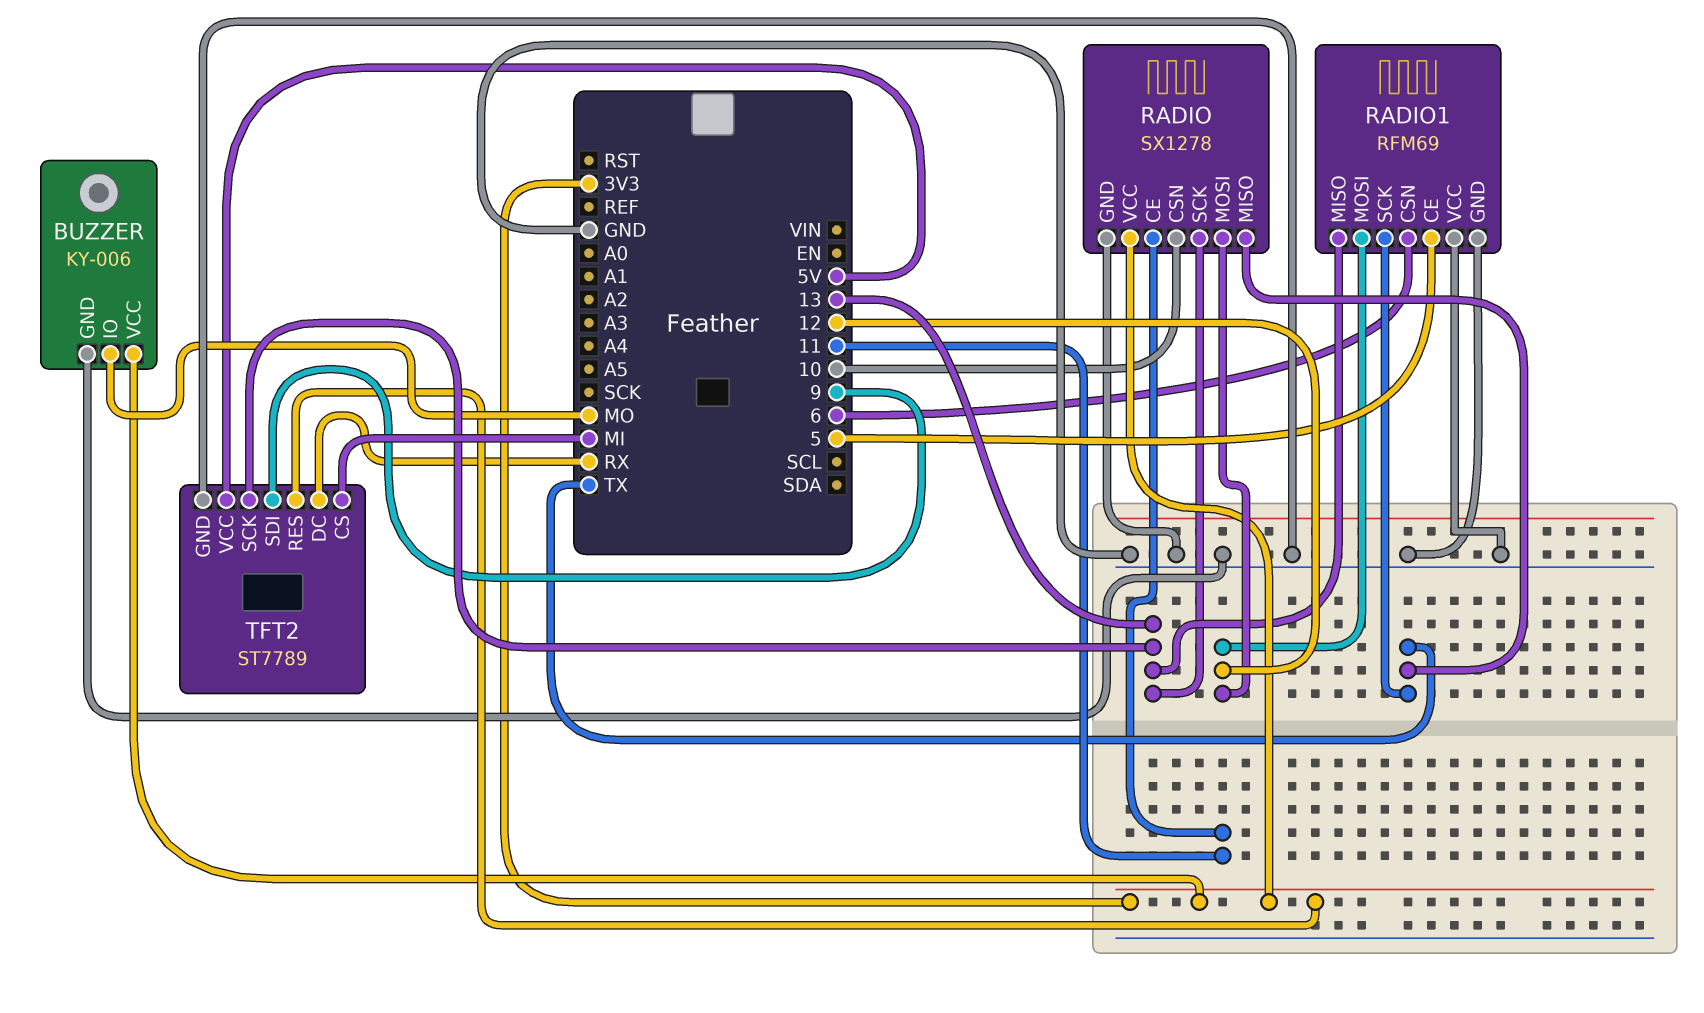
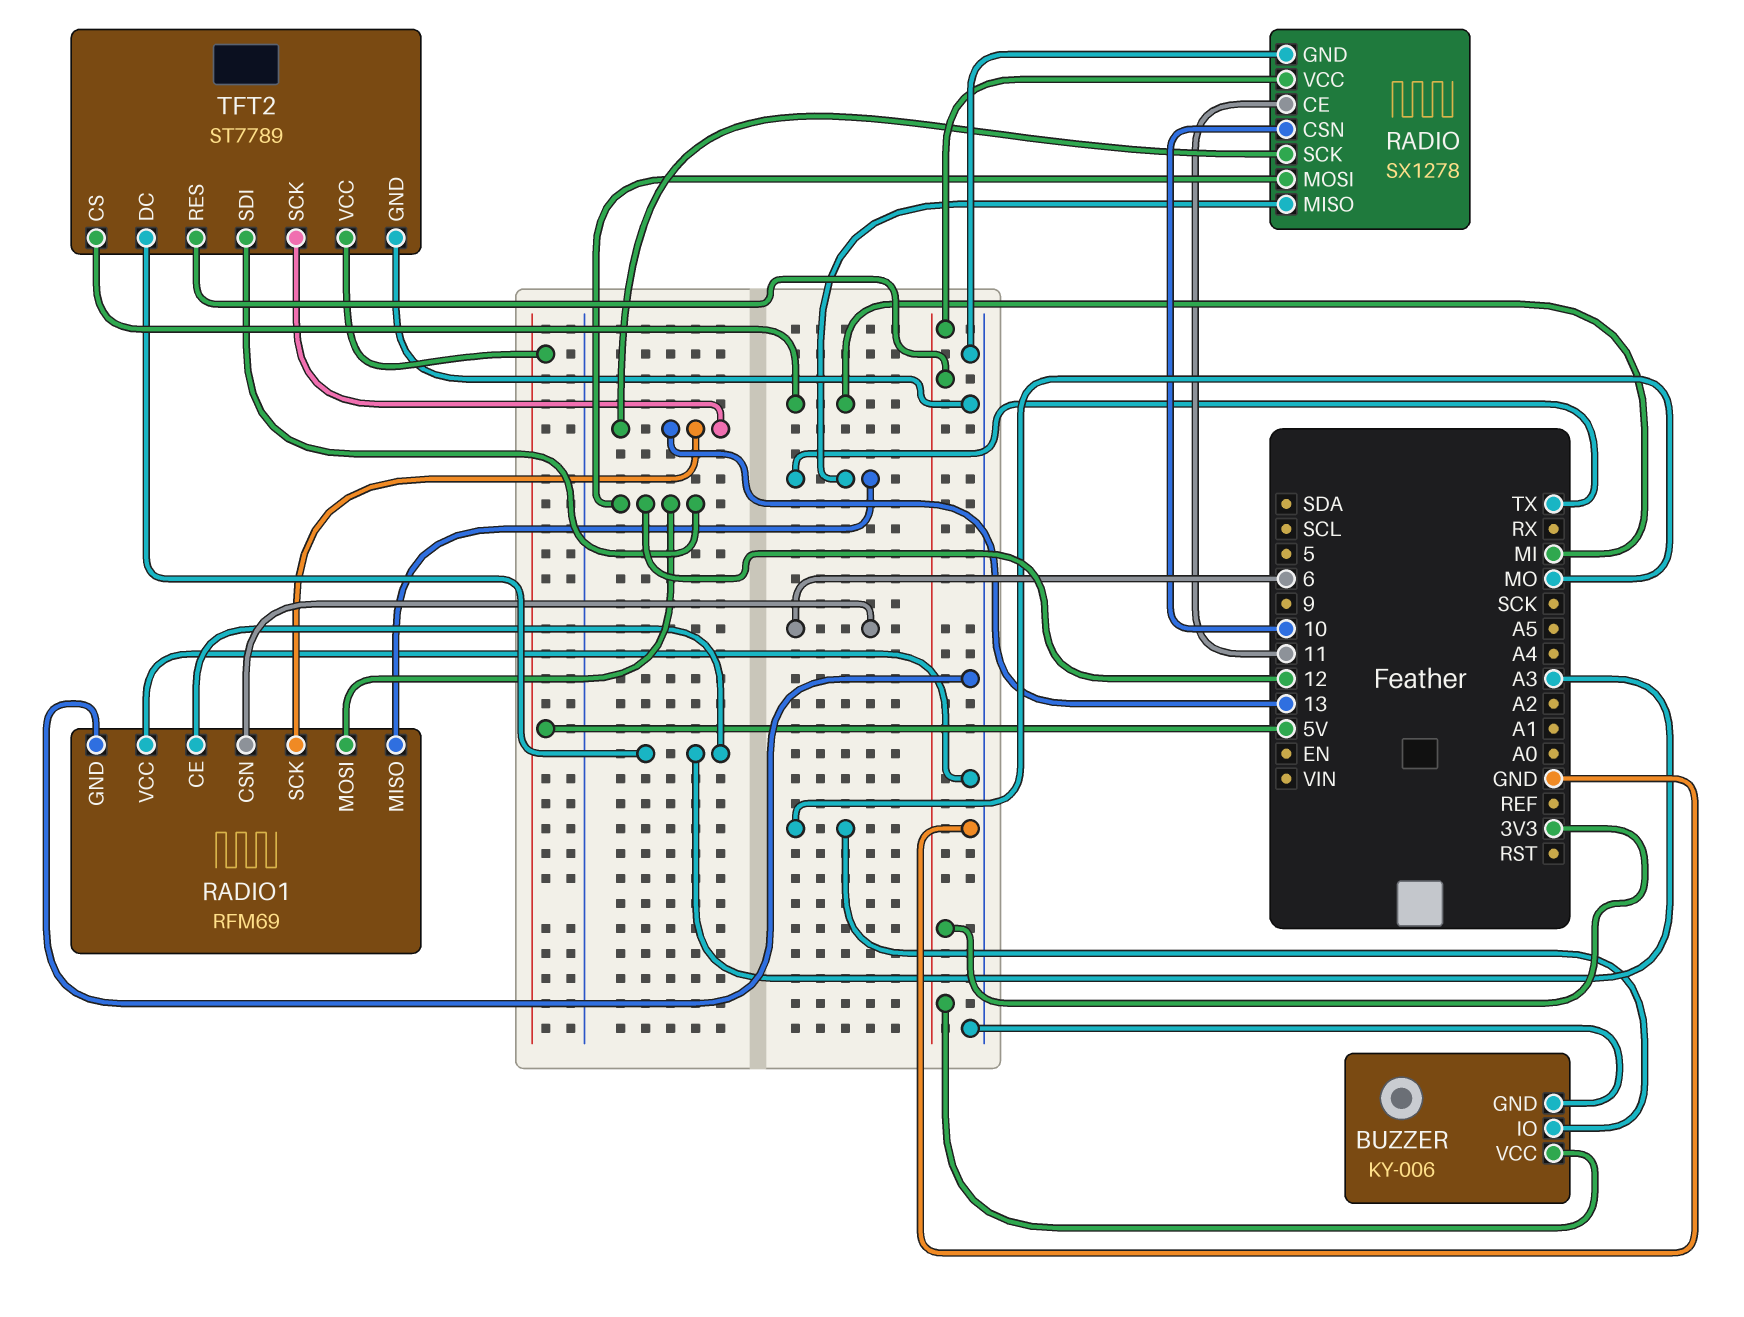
RADIO1 pin CE: 5 -> A3
RADIO1 pin MISO: 13 -> TX
RADIO1 pin SCK: TX -> 13
TFT2 pin DC: RX -> A3
TFT2 pin SDI: 9 -> 12

